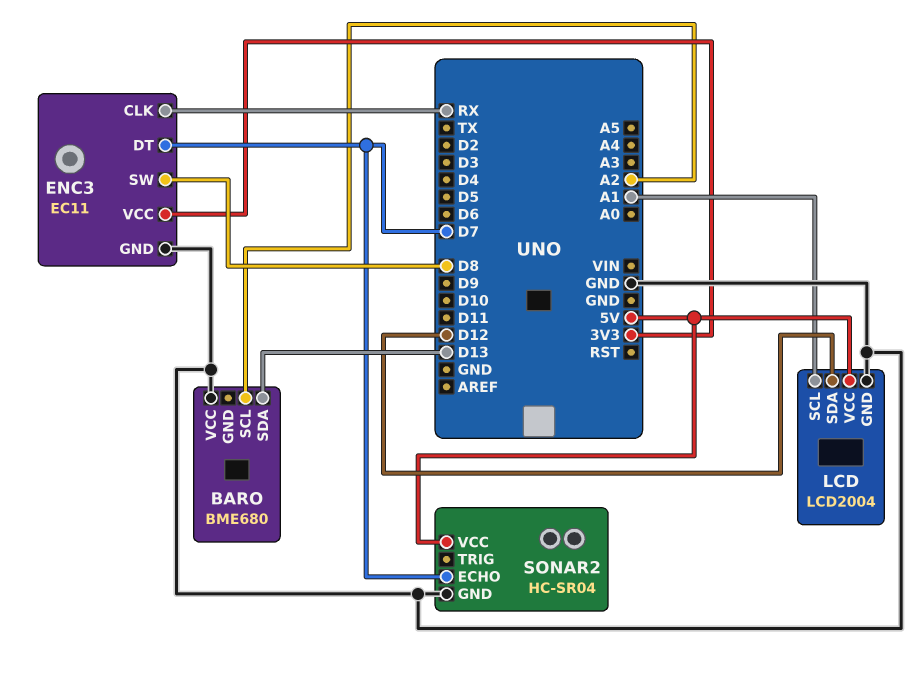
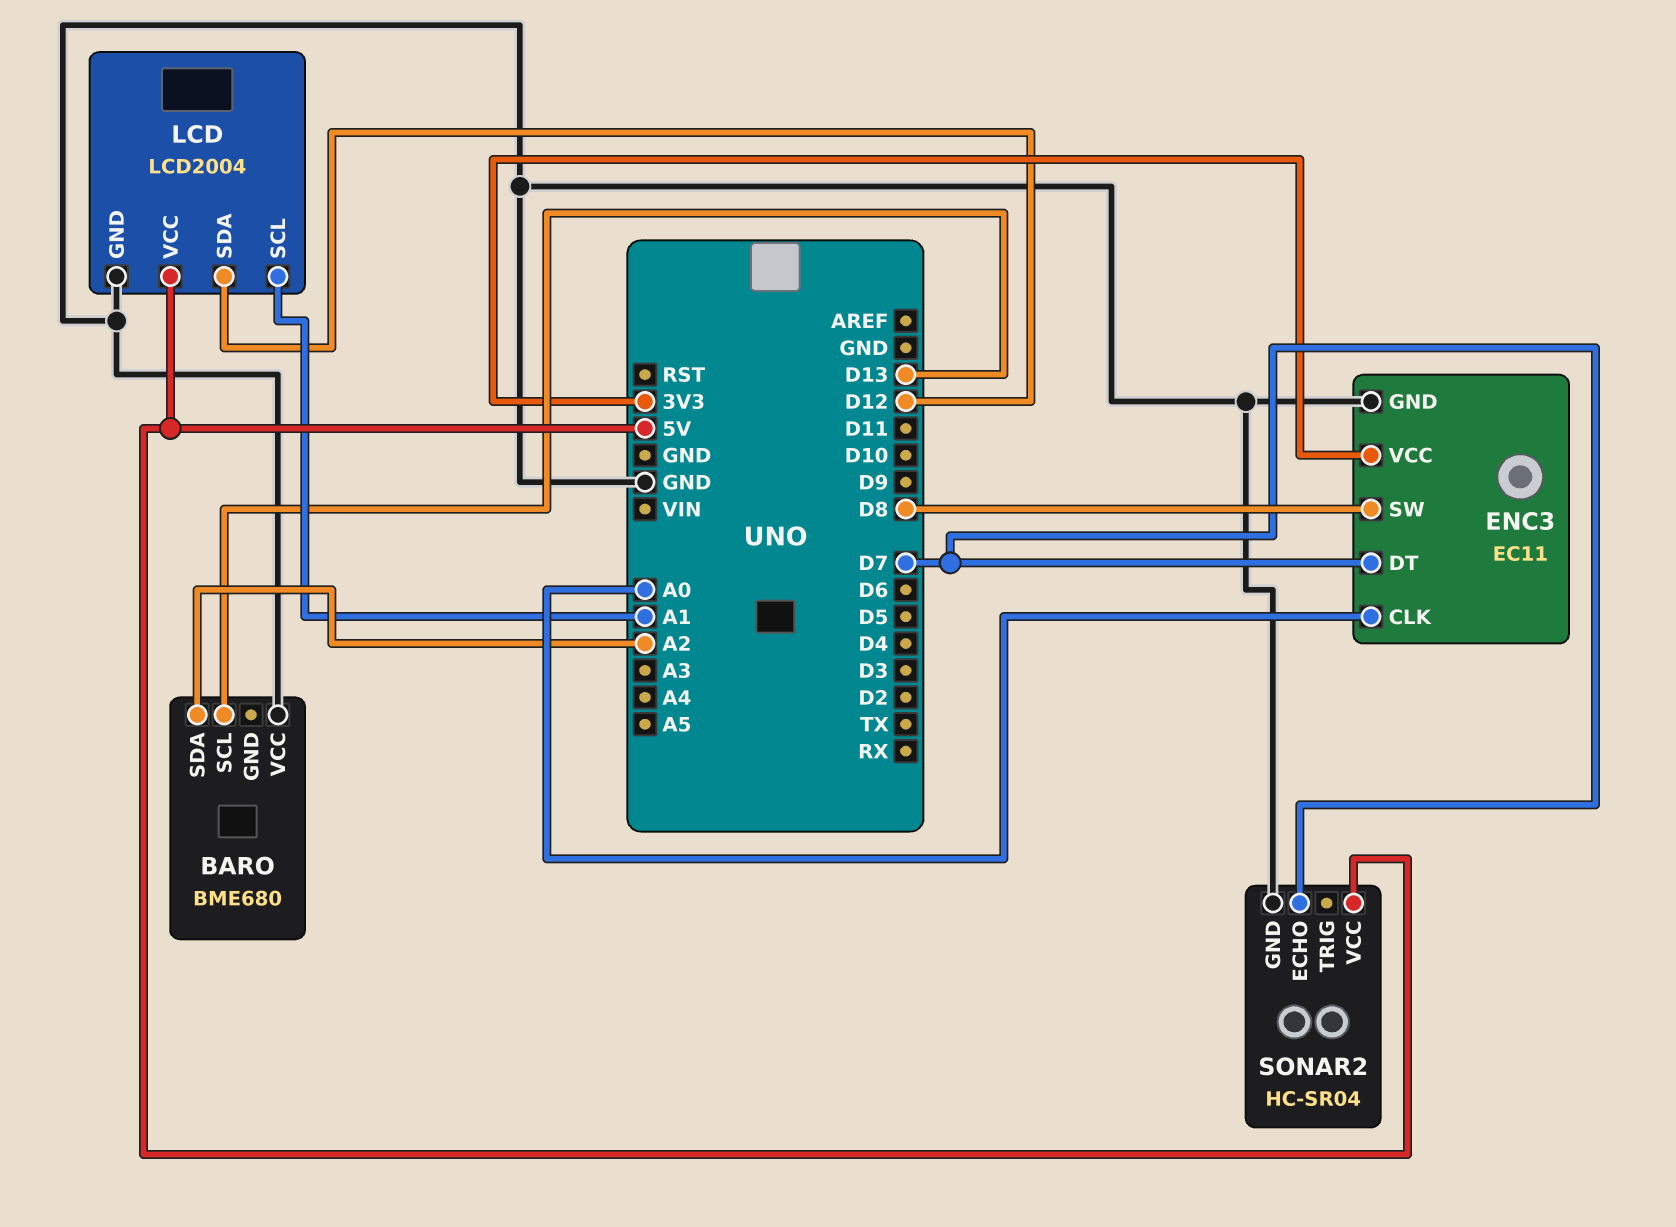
BARO pin SCL: A2 -> D13
BARO pin SDA: D13 -> A2
ENC3 pin CLK: RX -> A0

